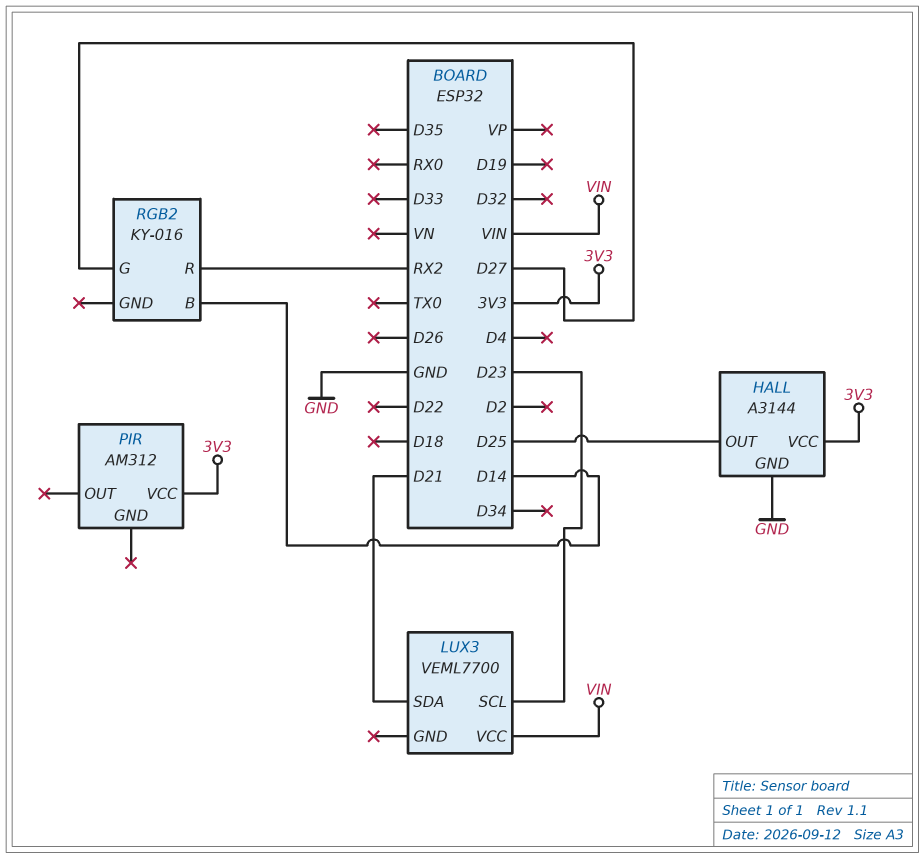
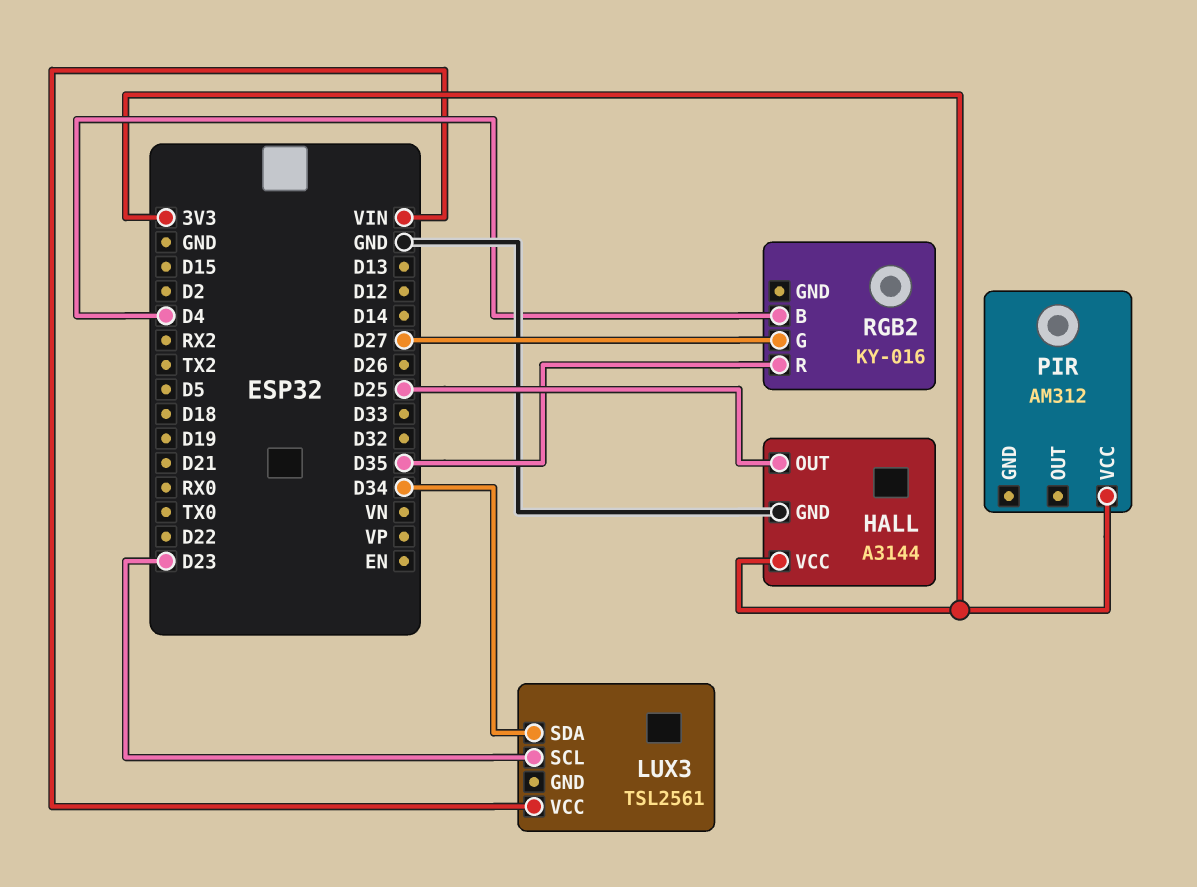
LUX3: VEML7700 -> TSL2561
LUX3 pin SDA: D21 -> D34
RGB2 pin B: D14 -> D4
RGB2 pin R: RX2 -> D35

